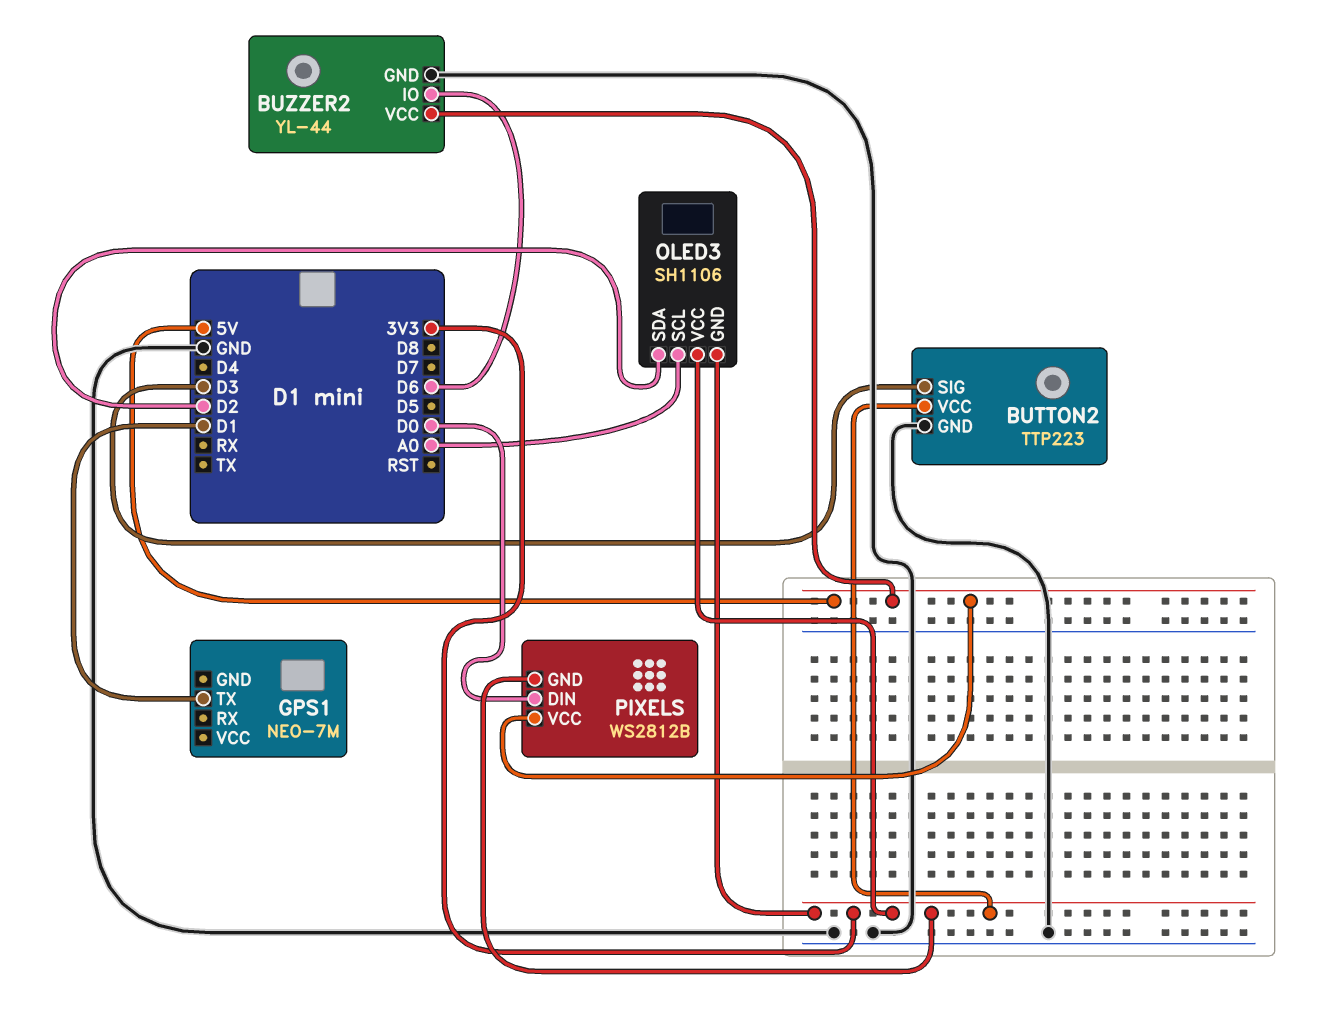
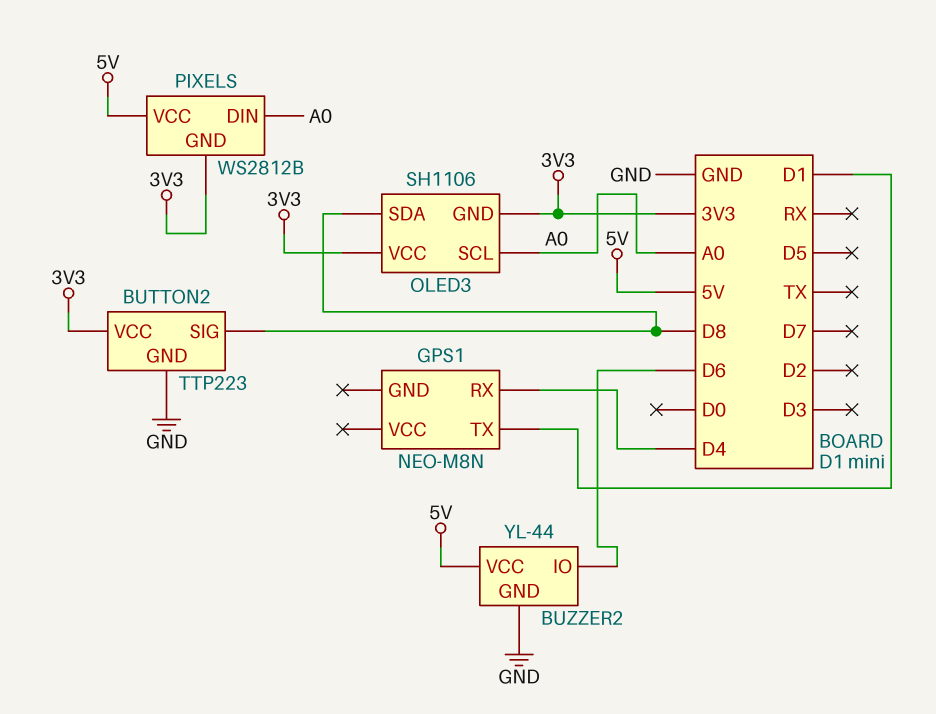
BUTTON2 pin SIG: D3 -> D8
GPS1: NEO-7M -> NEO-M8N
GPS1 pin RX: none -> D4
OLED3 pin SDA: D2 -> D8
PIXELS pin DIN: D0 -> A0

